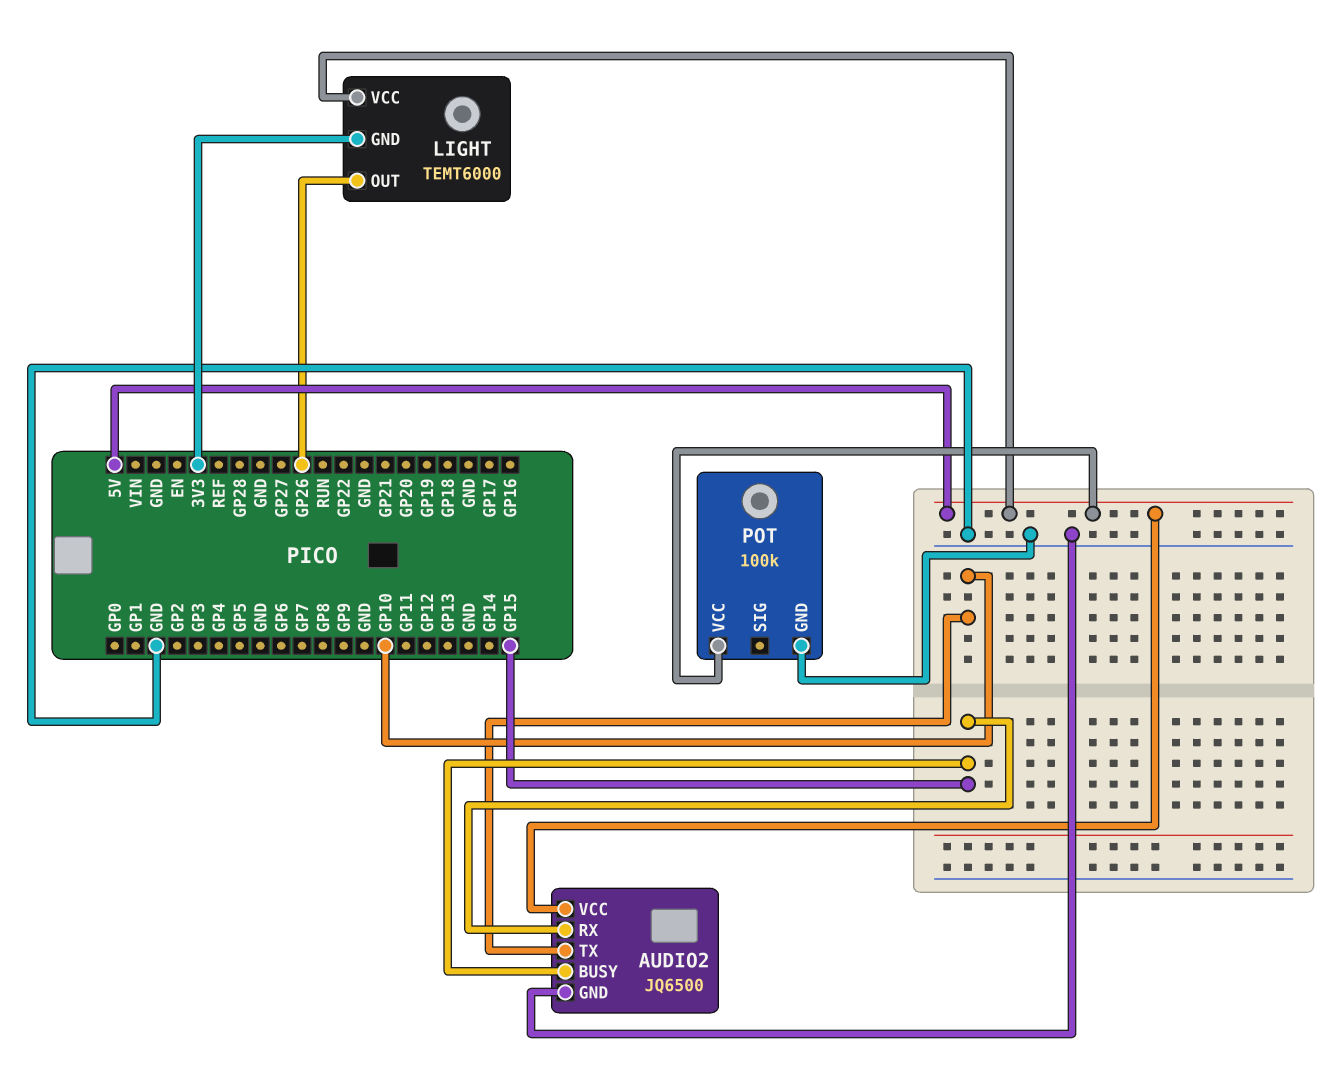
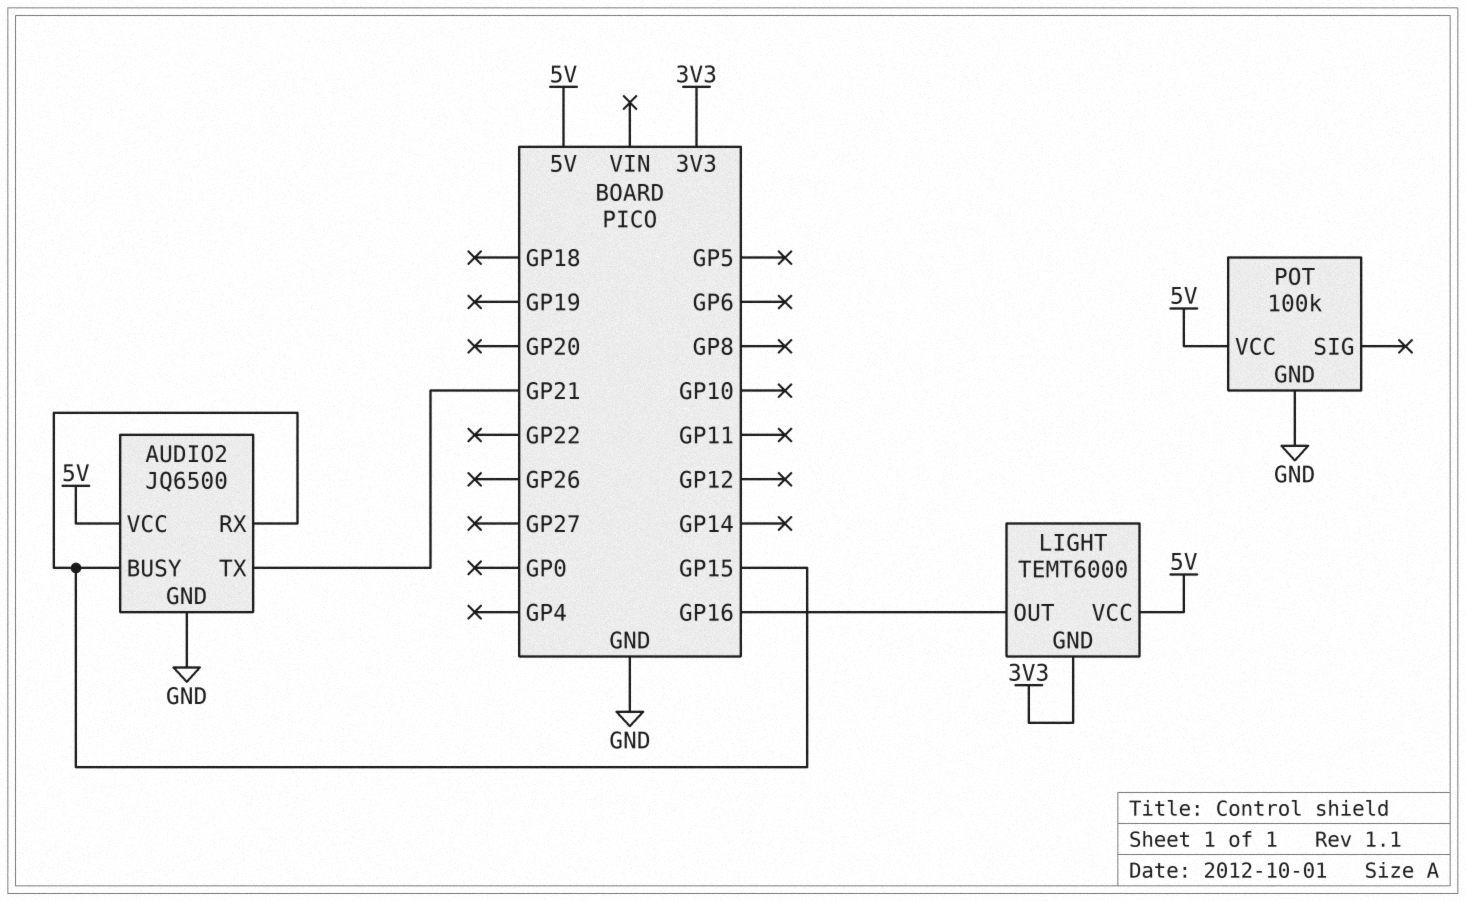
AUDIO2 pin TX: GP10 -> GP21
LIGHT pin OUT: GP26 -> GP16

